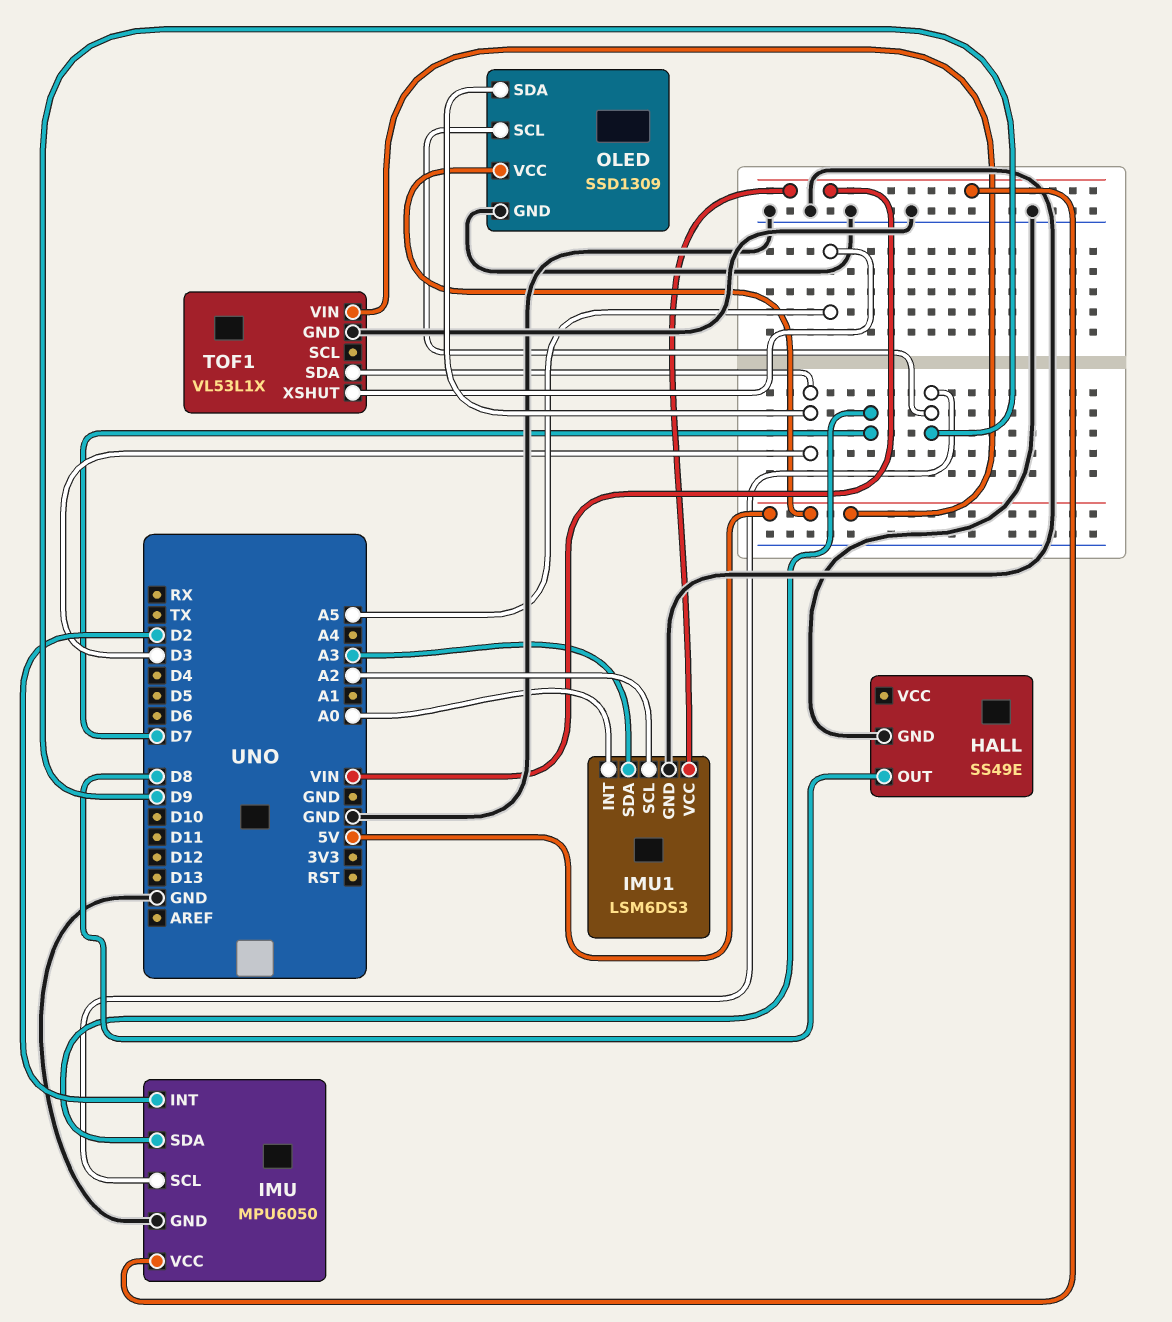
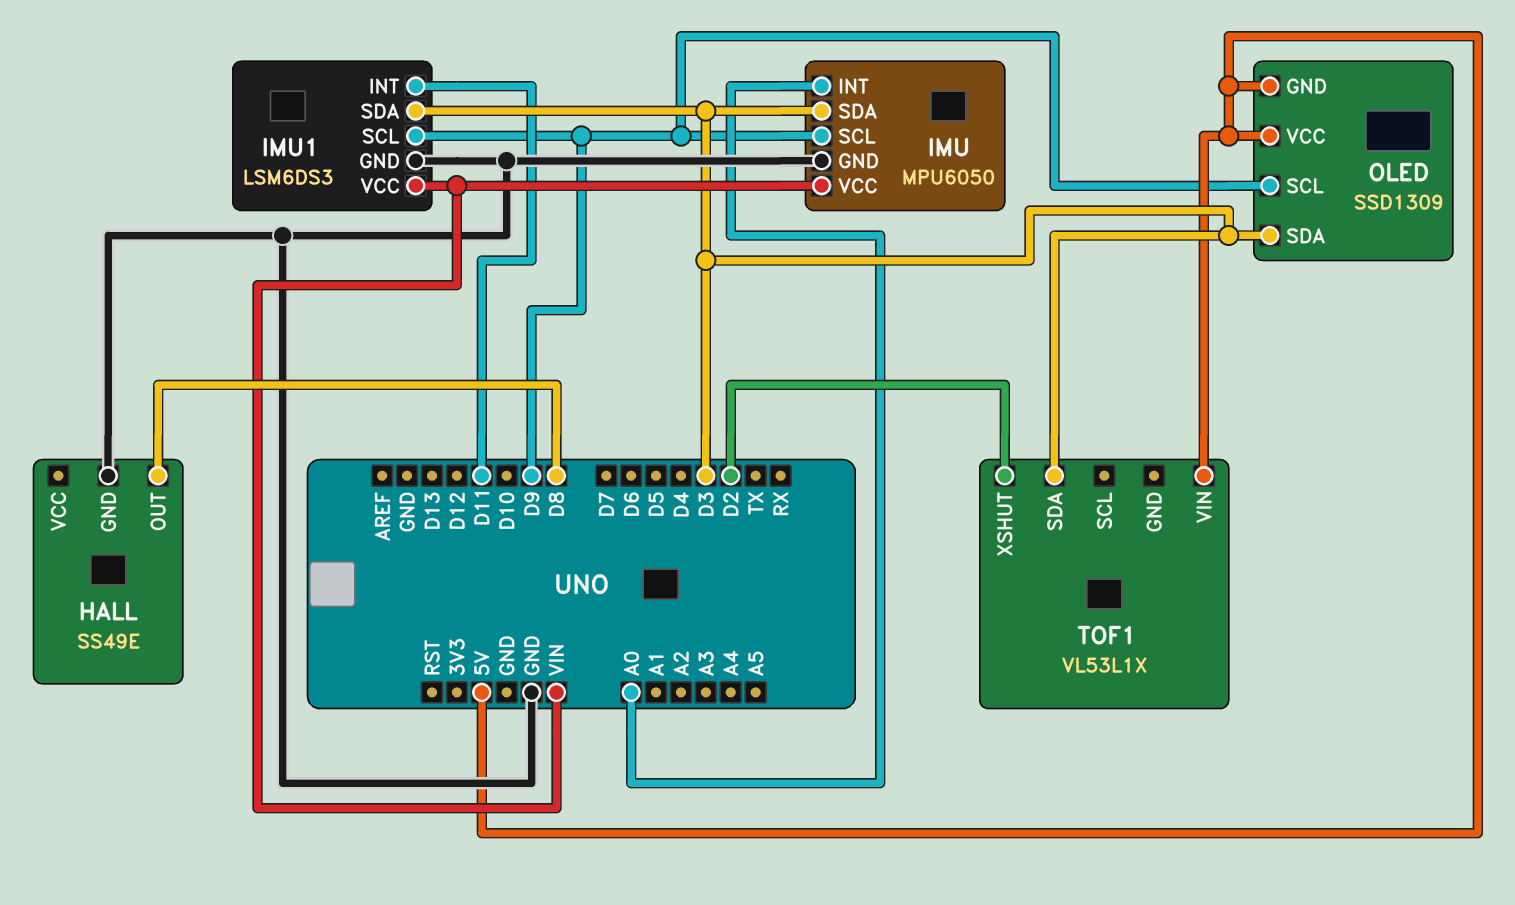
IMU pin INT: D2 -> A0
IMU pin SDA: D7 -> D3
IMU1 pin INT: A0 -> D11
IMU1 pin SCL: A2 -> D9
IMU1 pin SDA: A3 -> D3
OLED pin GND: GND -> 5V
TOF1 pin GND: GND -> none
TOF1 pin XSHUT: A5 -> D2

